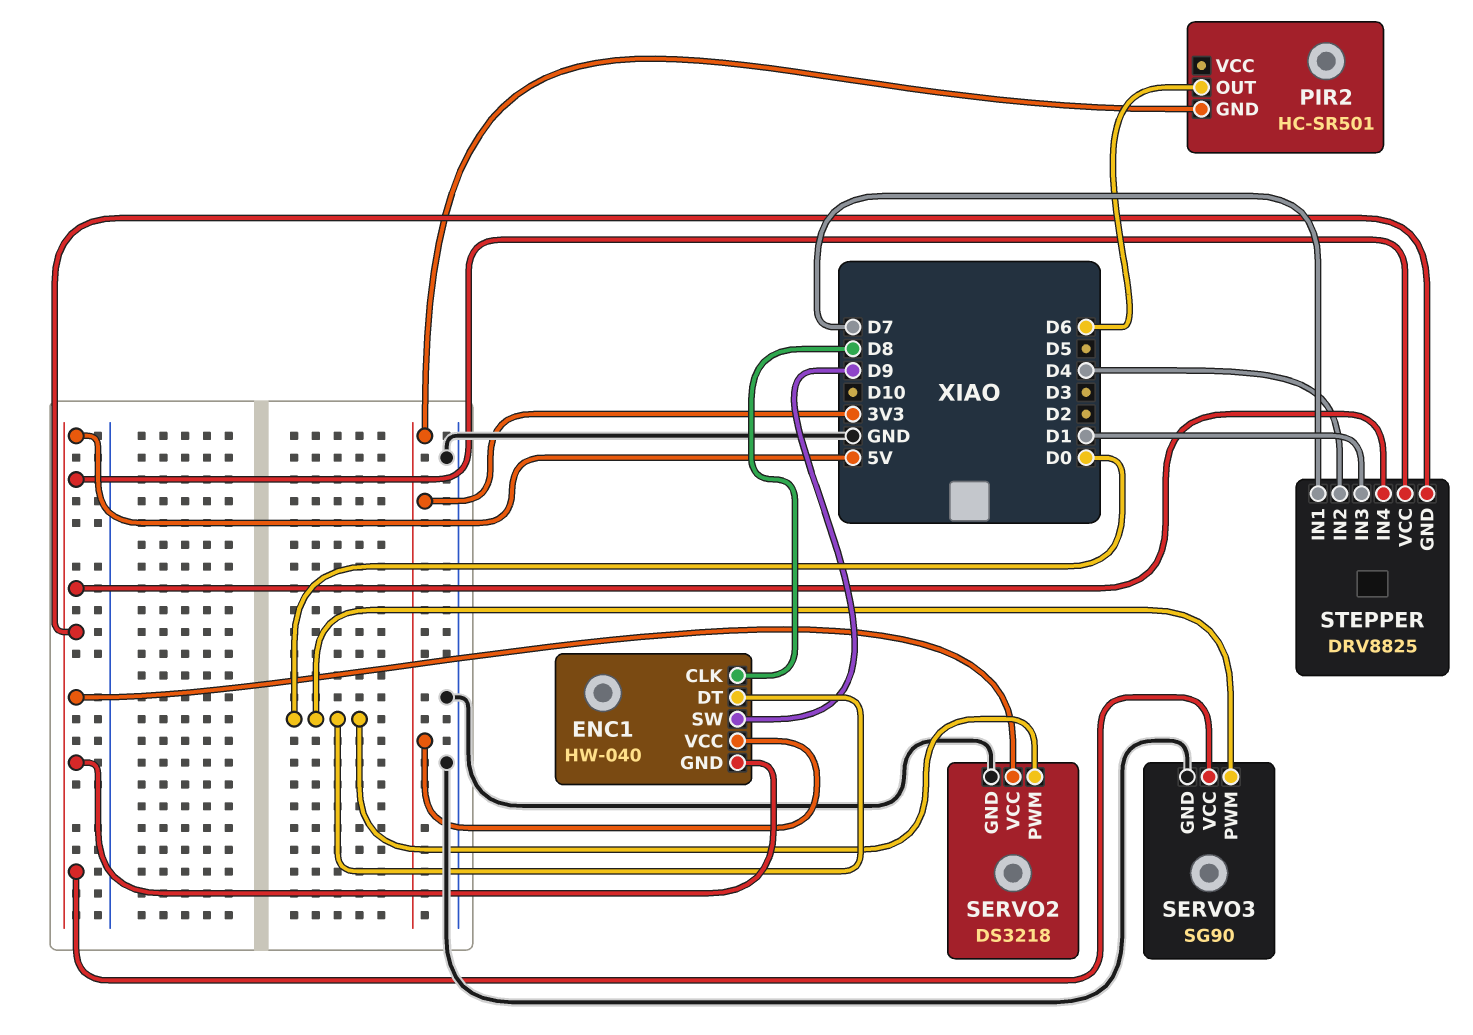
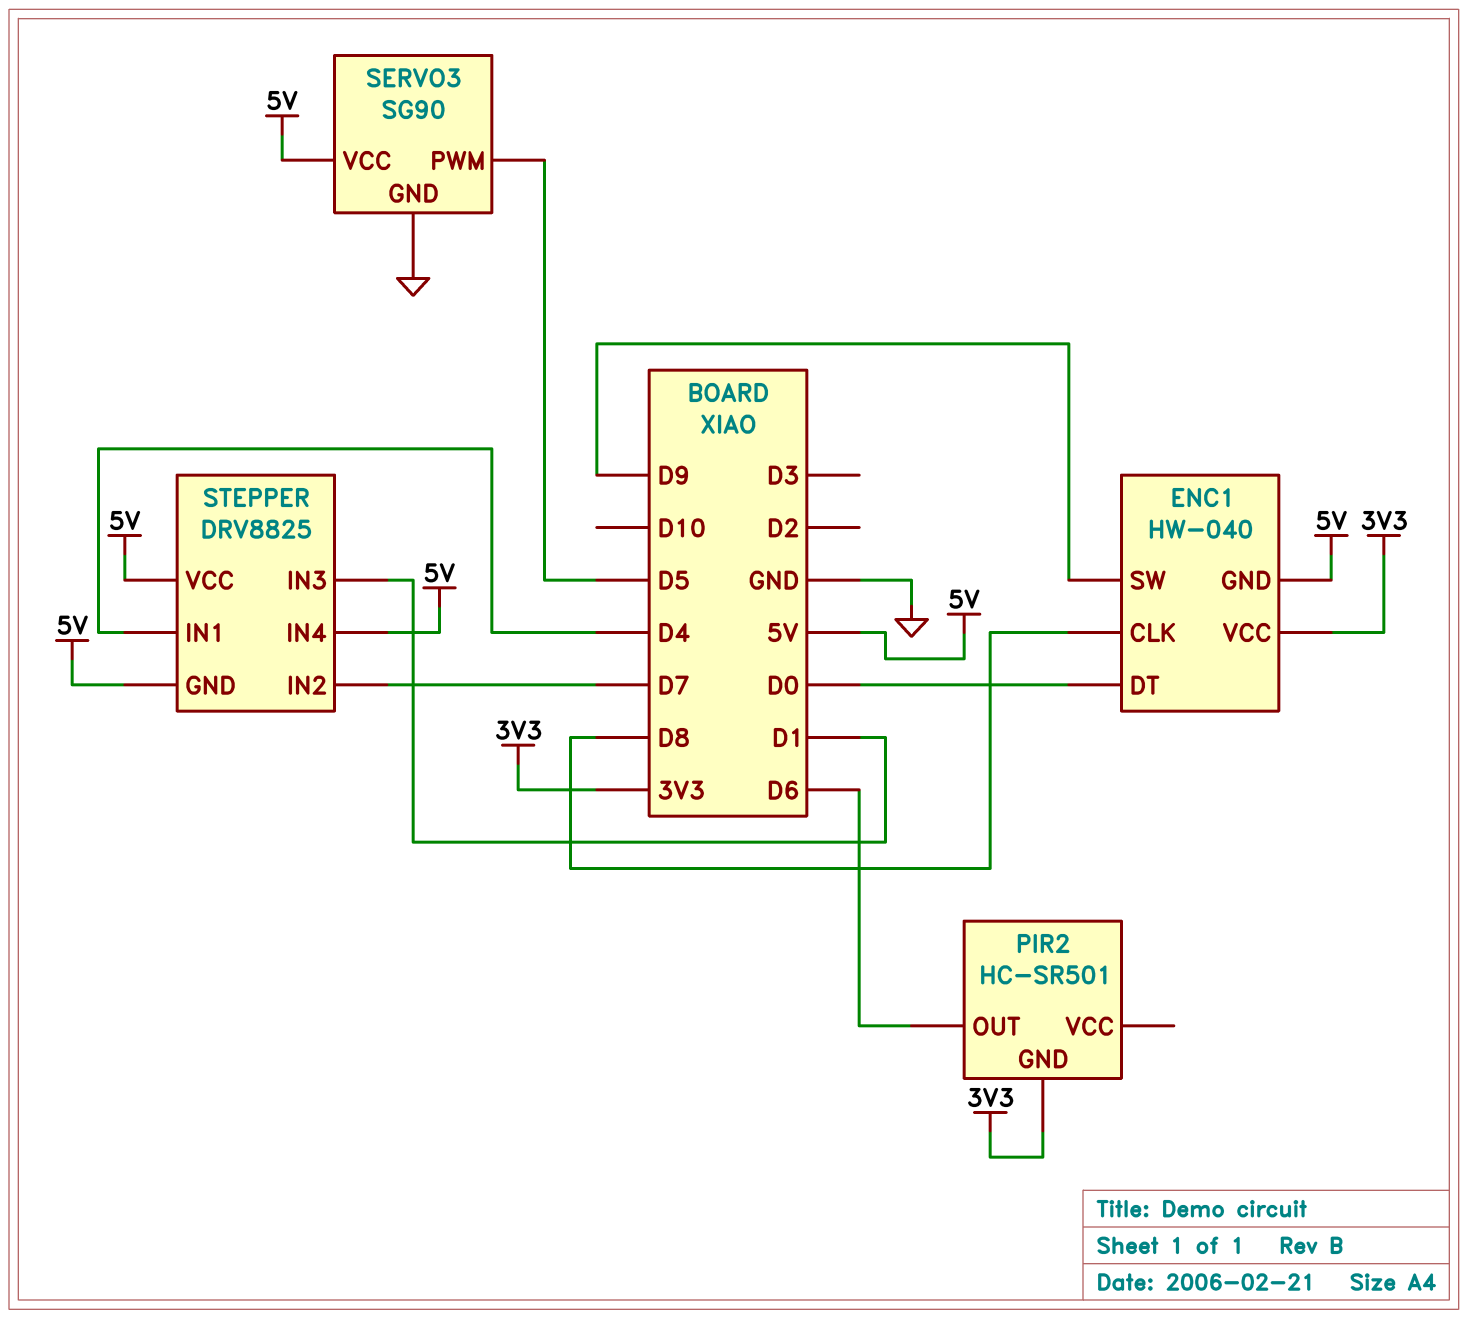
SERVO2: DS3218 -> none
SERVO2 pin GND: GND -> none
SERVO2 pin PWM: D0 -> none
SERVO2 pin VCC: 5V -> none
SERVO3 pin PWM: D0 -> D5
STEPPER pin IN1: D7 -> D4
STEPPER pin IN2: D4 -> D7

